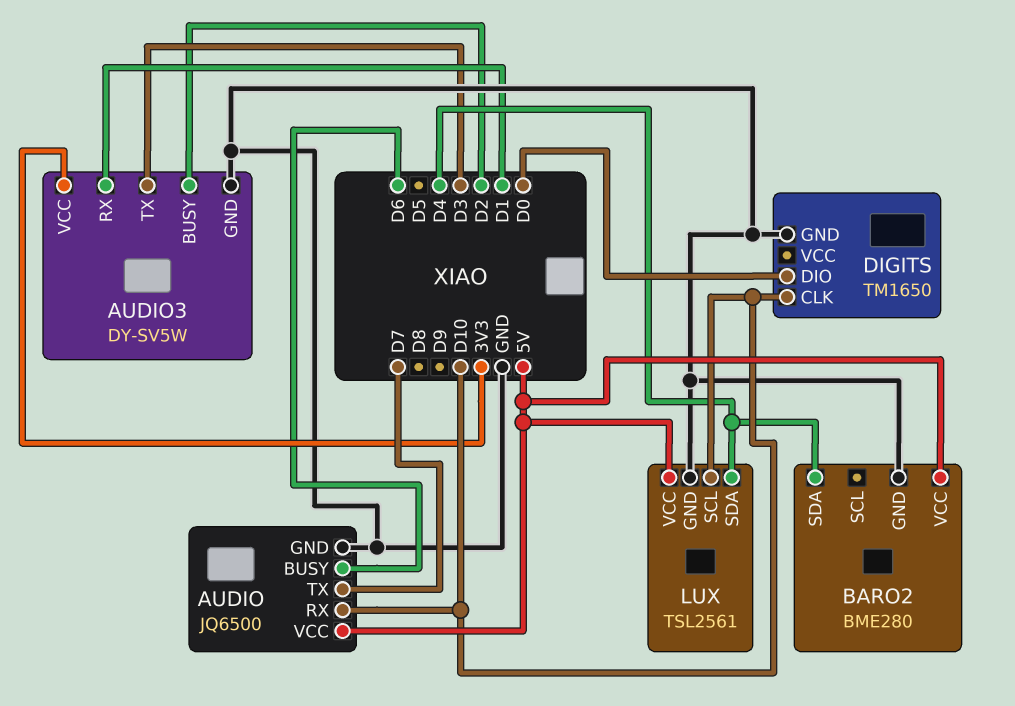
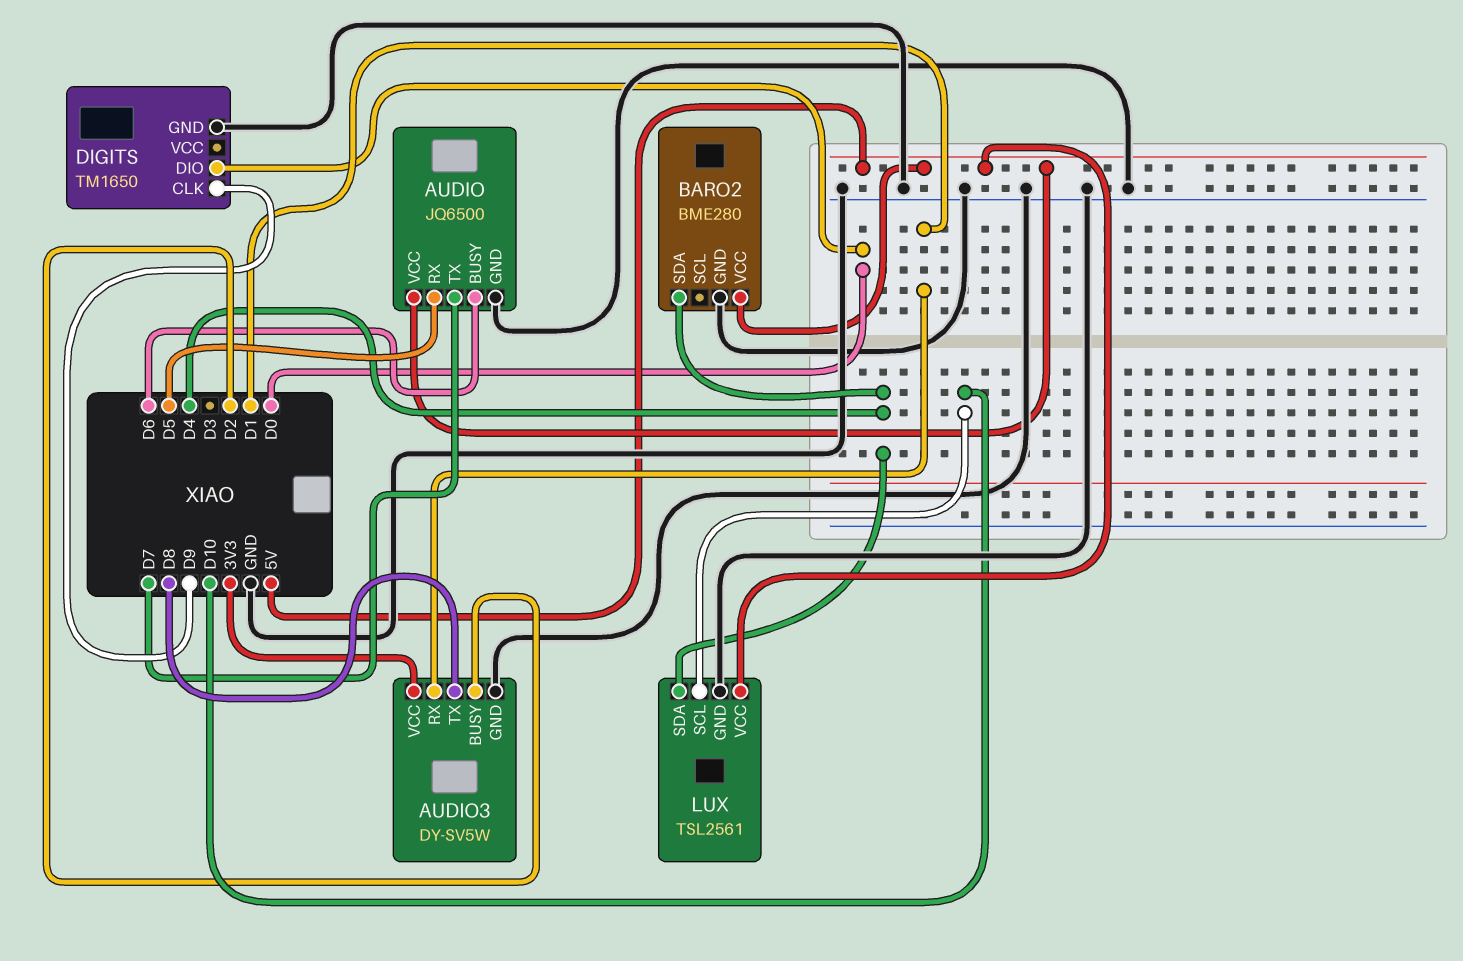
AUDIO pin RX: D10 -> D5
AUDIO3 pin TX: D3 -> D8
DIGITS pin CLK: D10 -> D9

